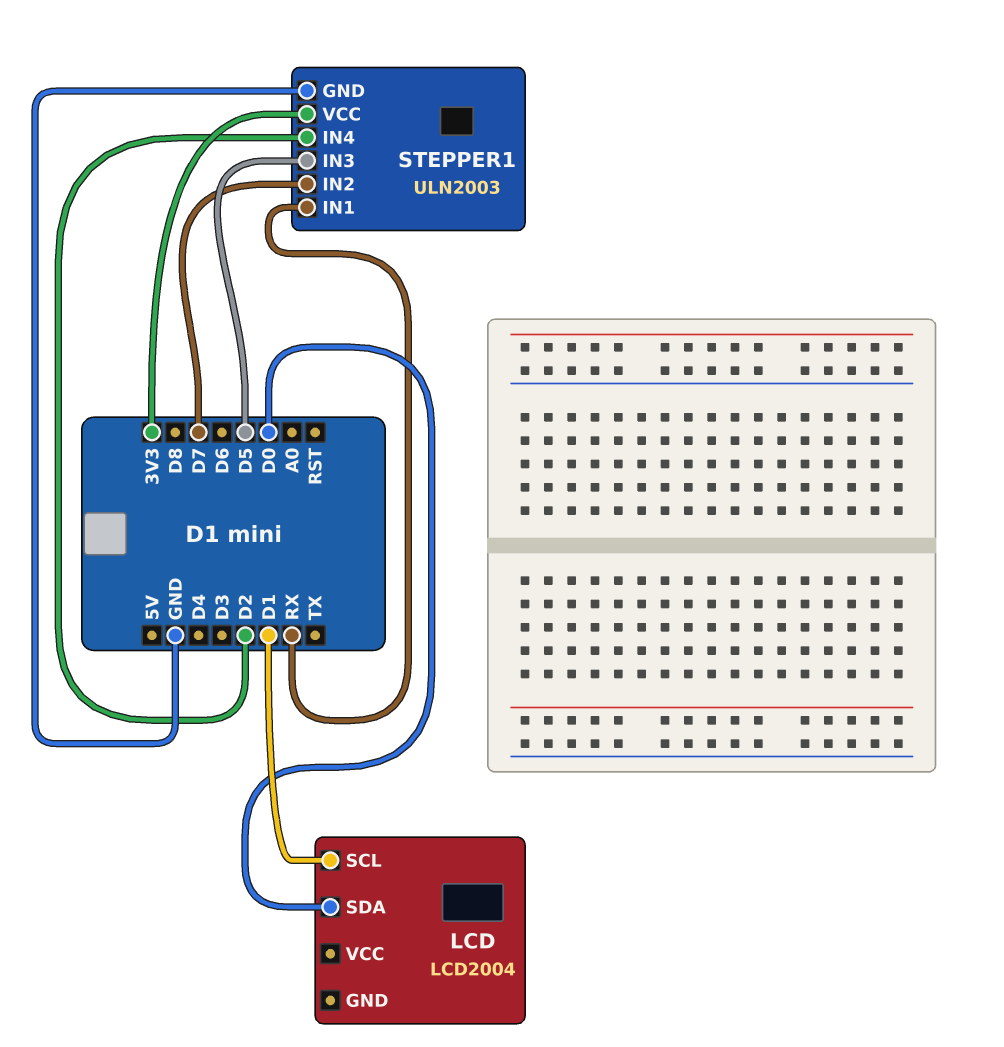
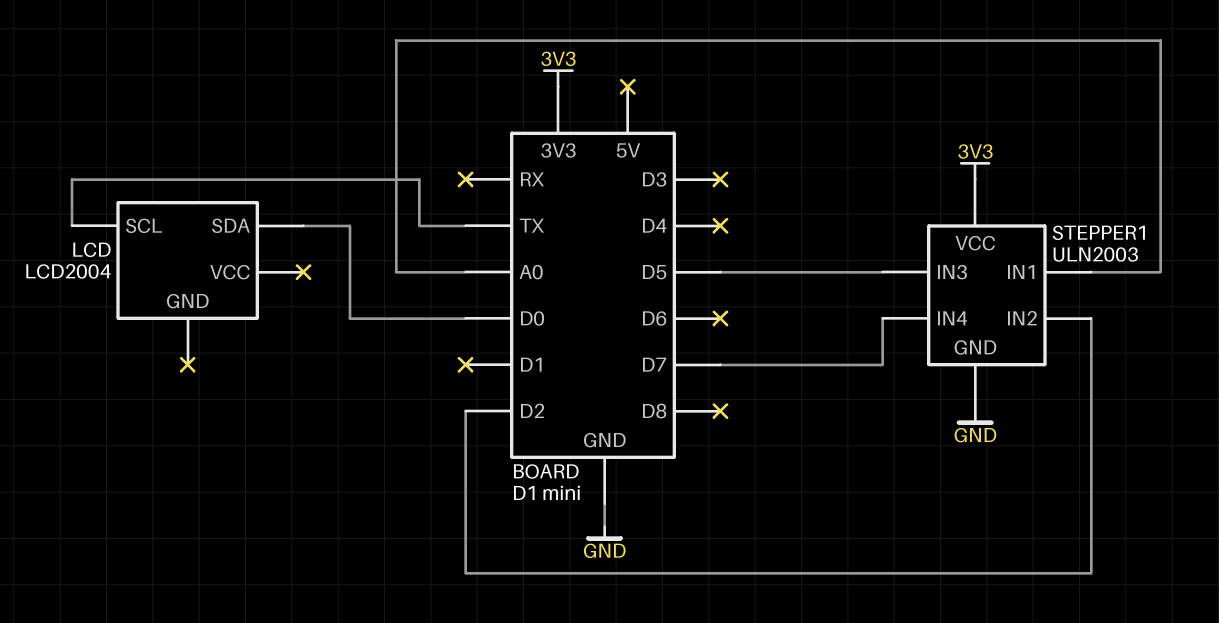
LCD pin SCL: D1 -> TX
STEPPER1 pin IN1: RX -> A0
STEPPER1 pin IN2: D7 -> D2
STEPPER1 pin IN4: D2 -> D7

